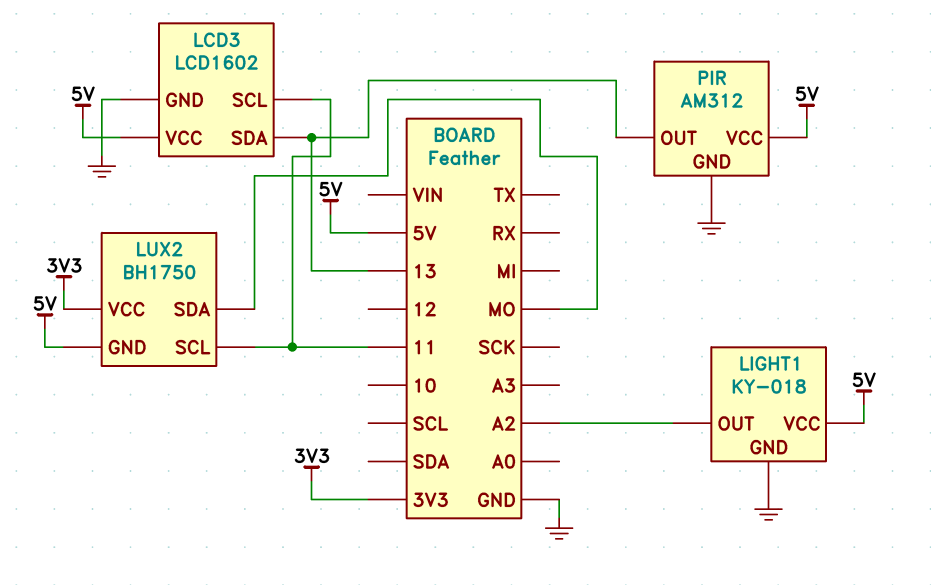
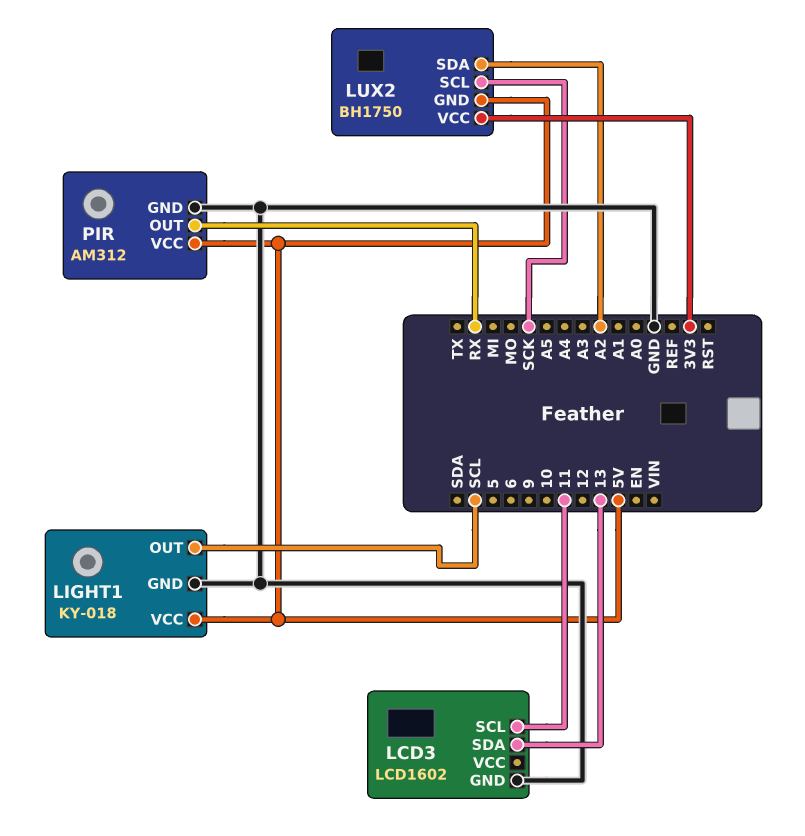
LCD3 pin VCC: 5V -> none
LIGHT1 pin OUT: A2 -> SCL
LUX2 pin SCL: 11 -> SCK
LUX2 pin SDA: MO -> A2
PIR pin OUT: 13 -> RX

